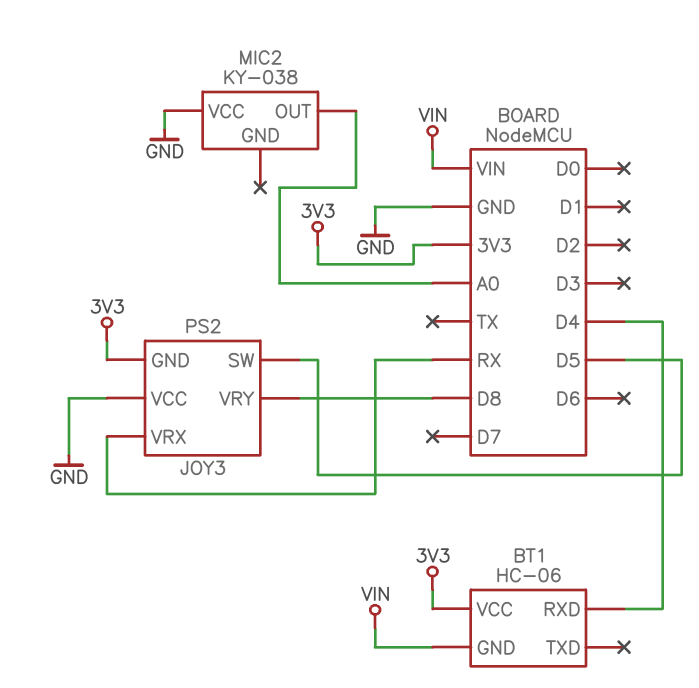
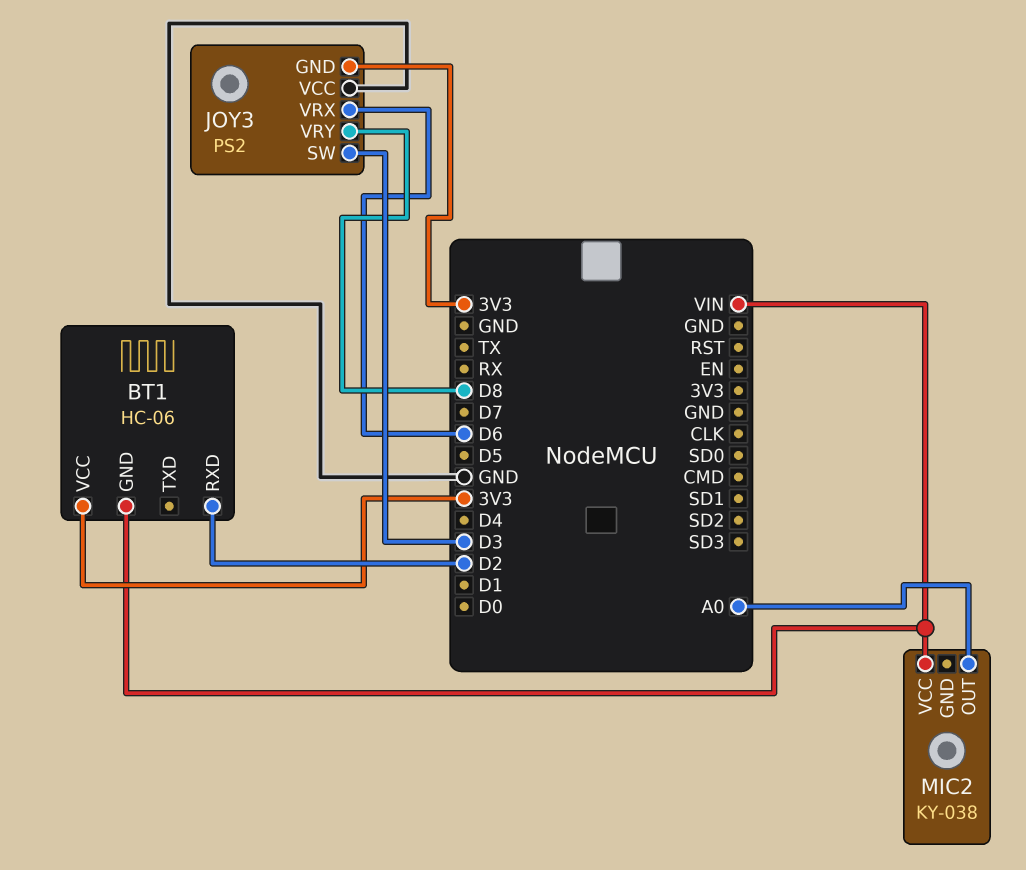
BT1 pin RXD: D4 -> D2
JOY3 pin SW: D5 -> D3
JOY3 pin VRX: RX -> D6
MIC2 pin VCC: GND -> VIN

